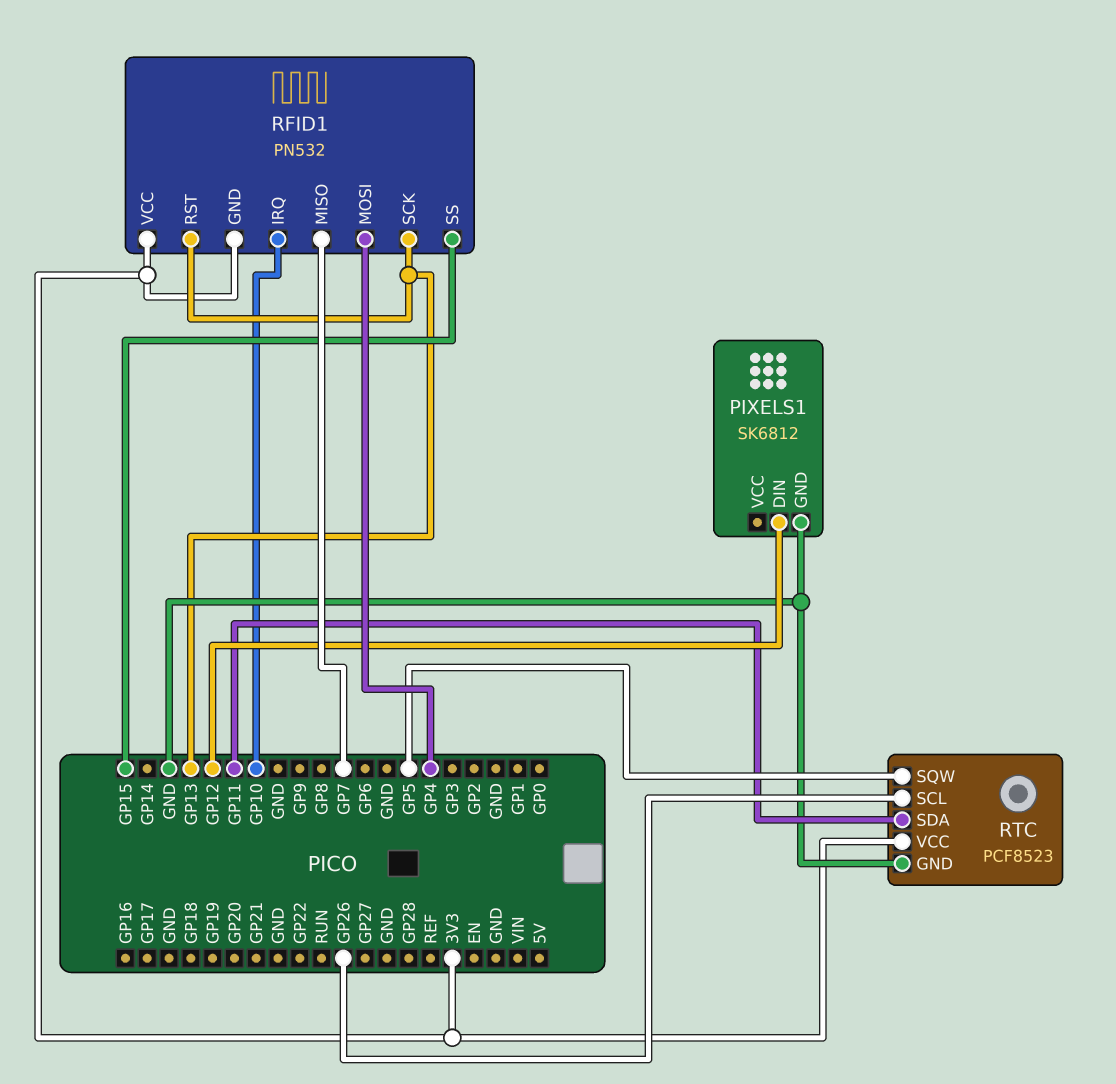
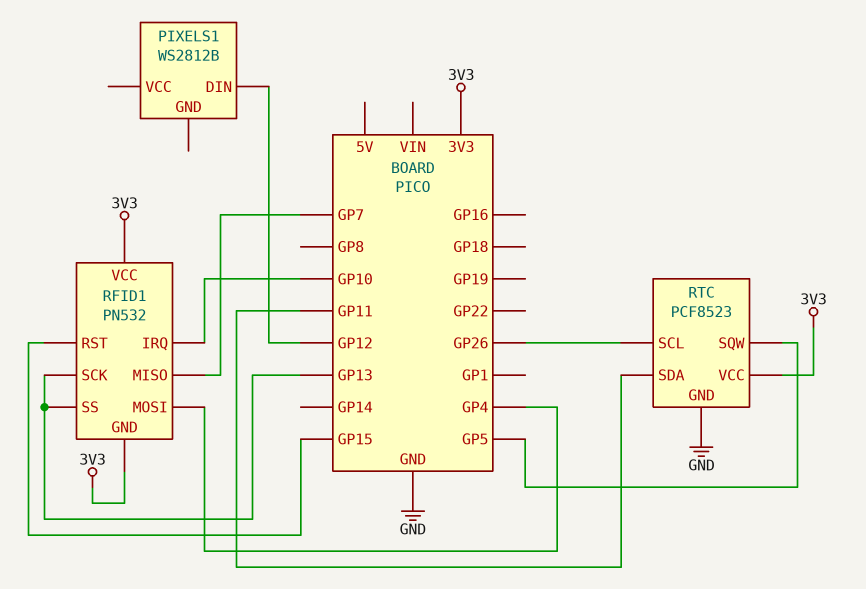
PIXELS1: SK6812 -> WS2812B
PIXELS1 pin GND: GND -> none
RFID1 pin RST: GP13 -> GP15
RFID1 pin SS: GP15 -> GP13

